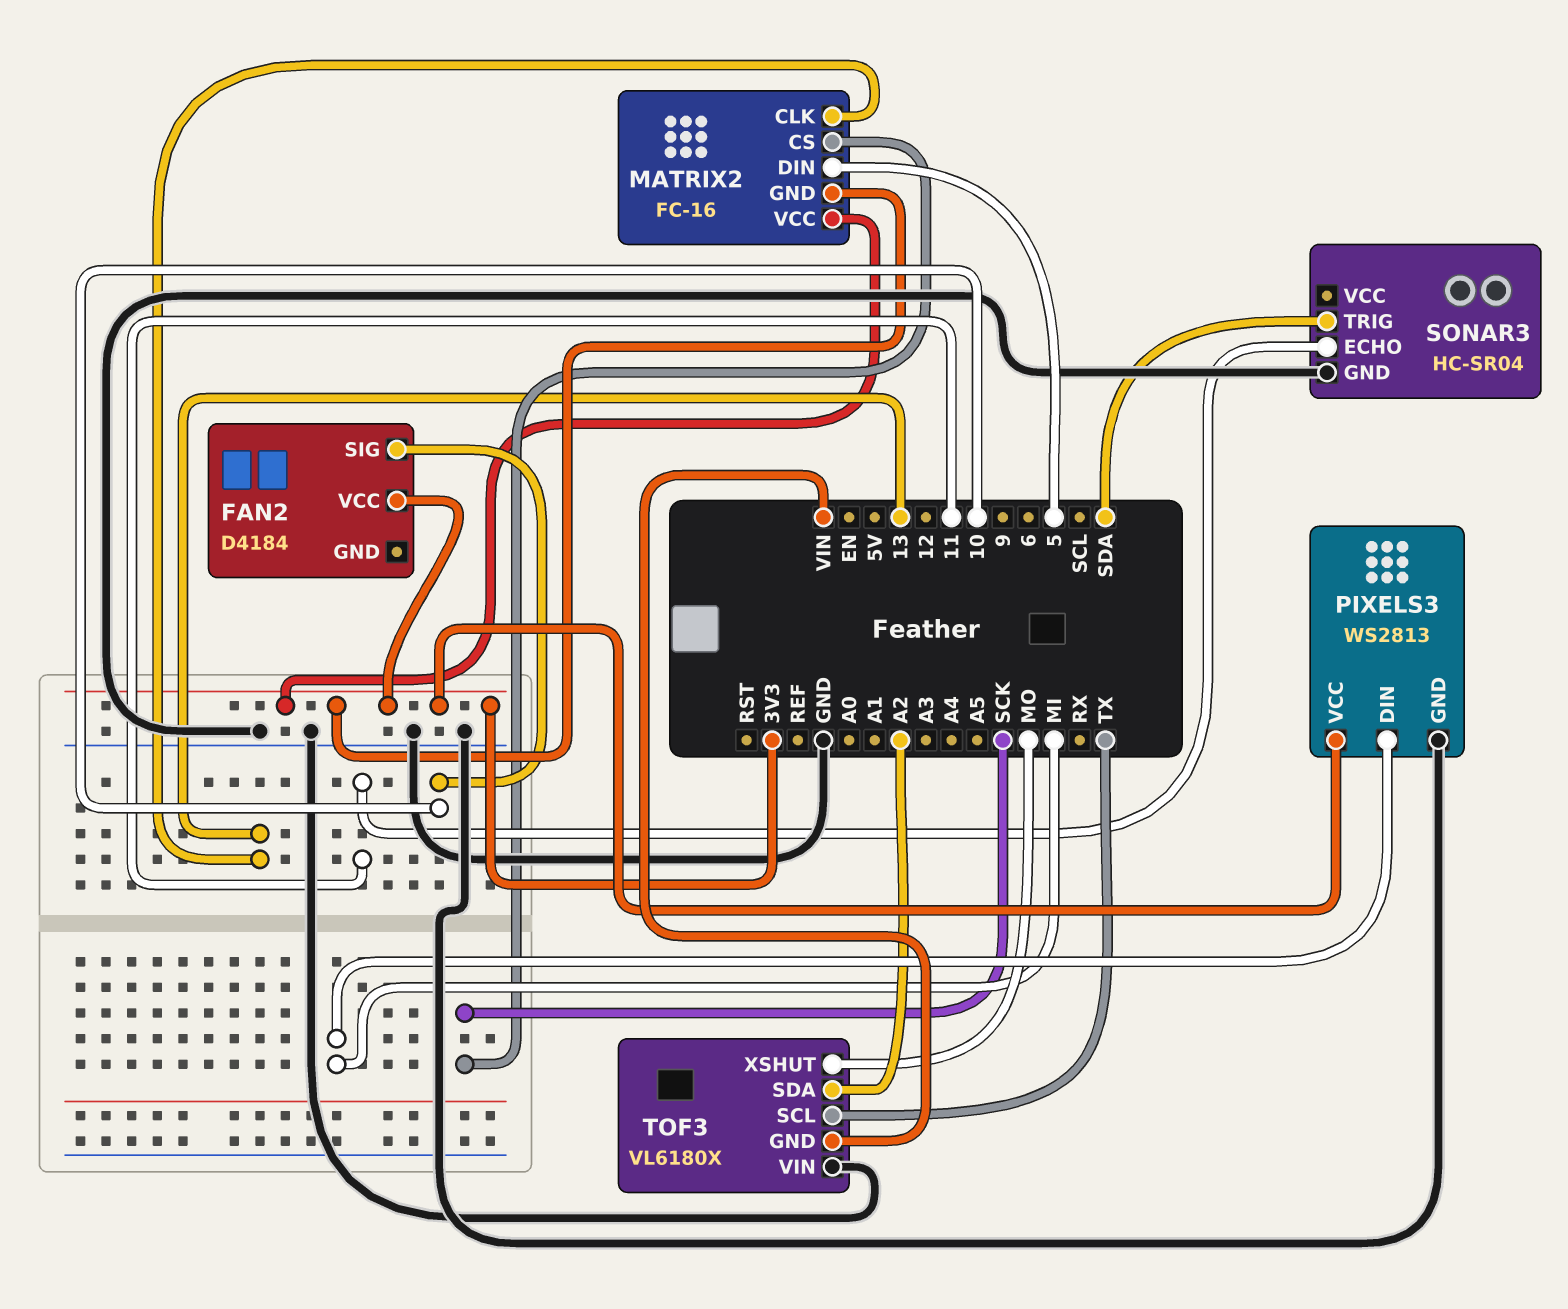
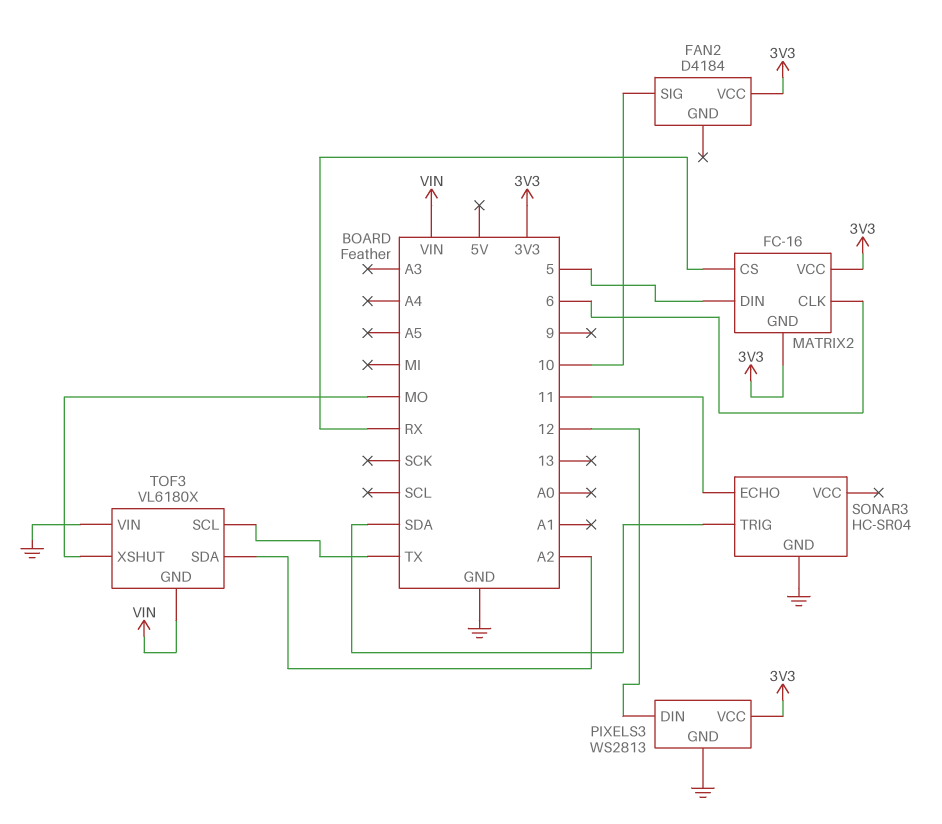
MATRIX2 pin CLK: 13 -> 6
MATRIX2 pin CS: SCK -> RX
PIXELS3 pin DIN: MI -> 12

